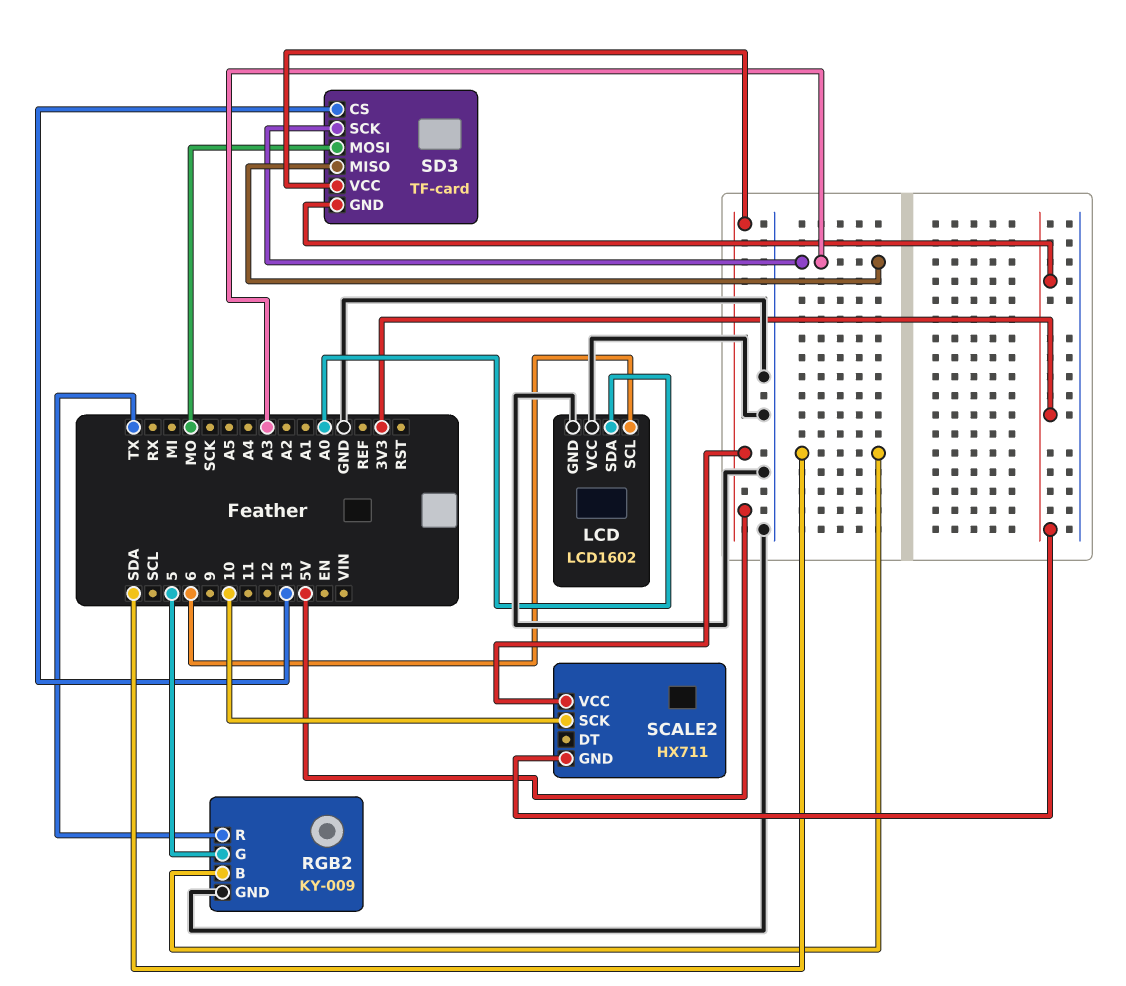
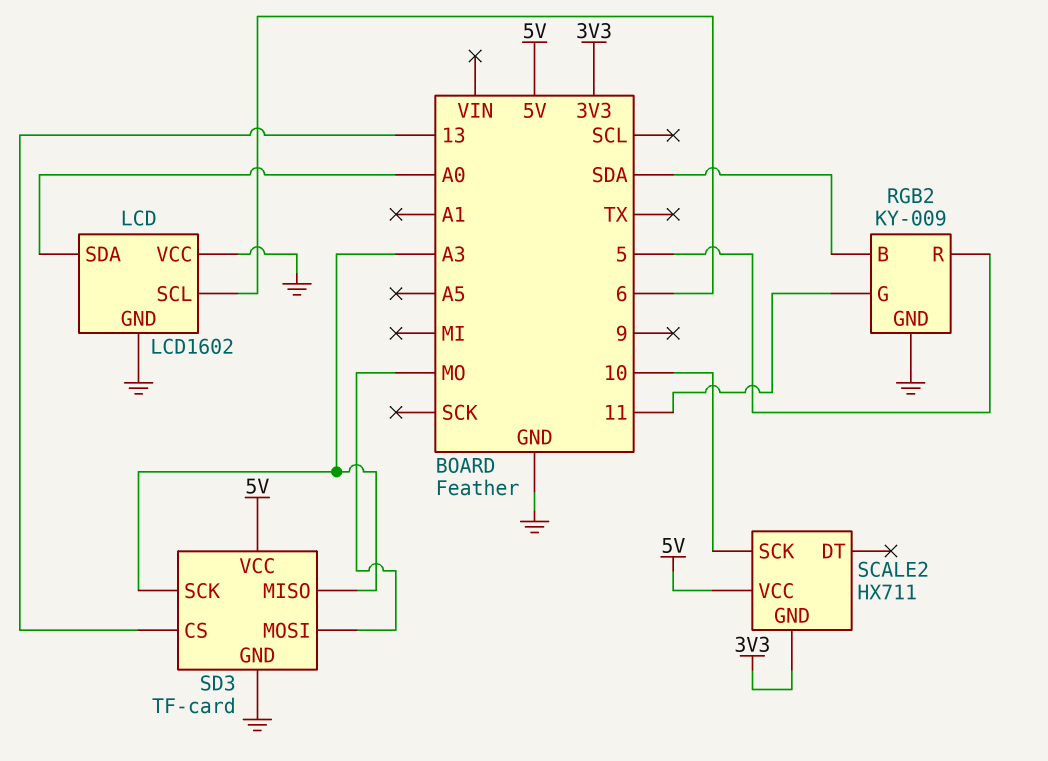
RGB2 pin G: 5 -> 11
RGB2 pin R: TX -> 5
SD3 pin GND: 3V3 -> GND

